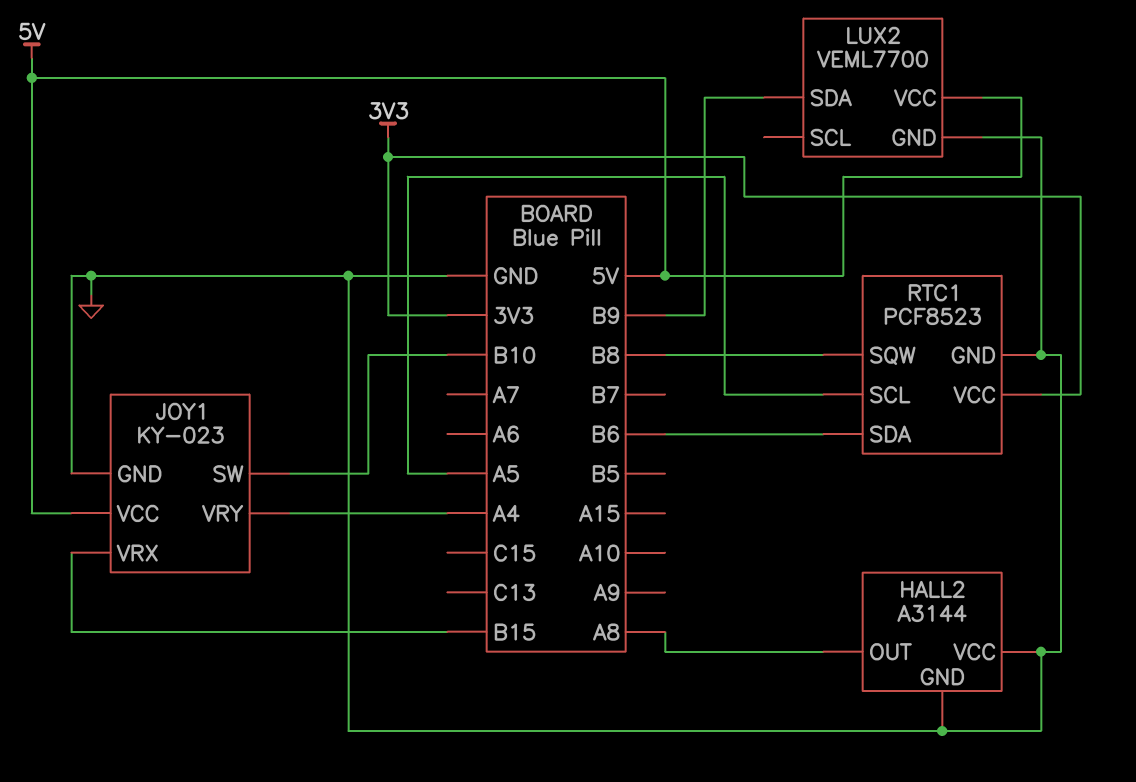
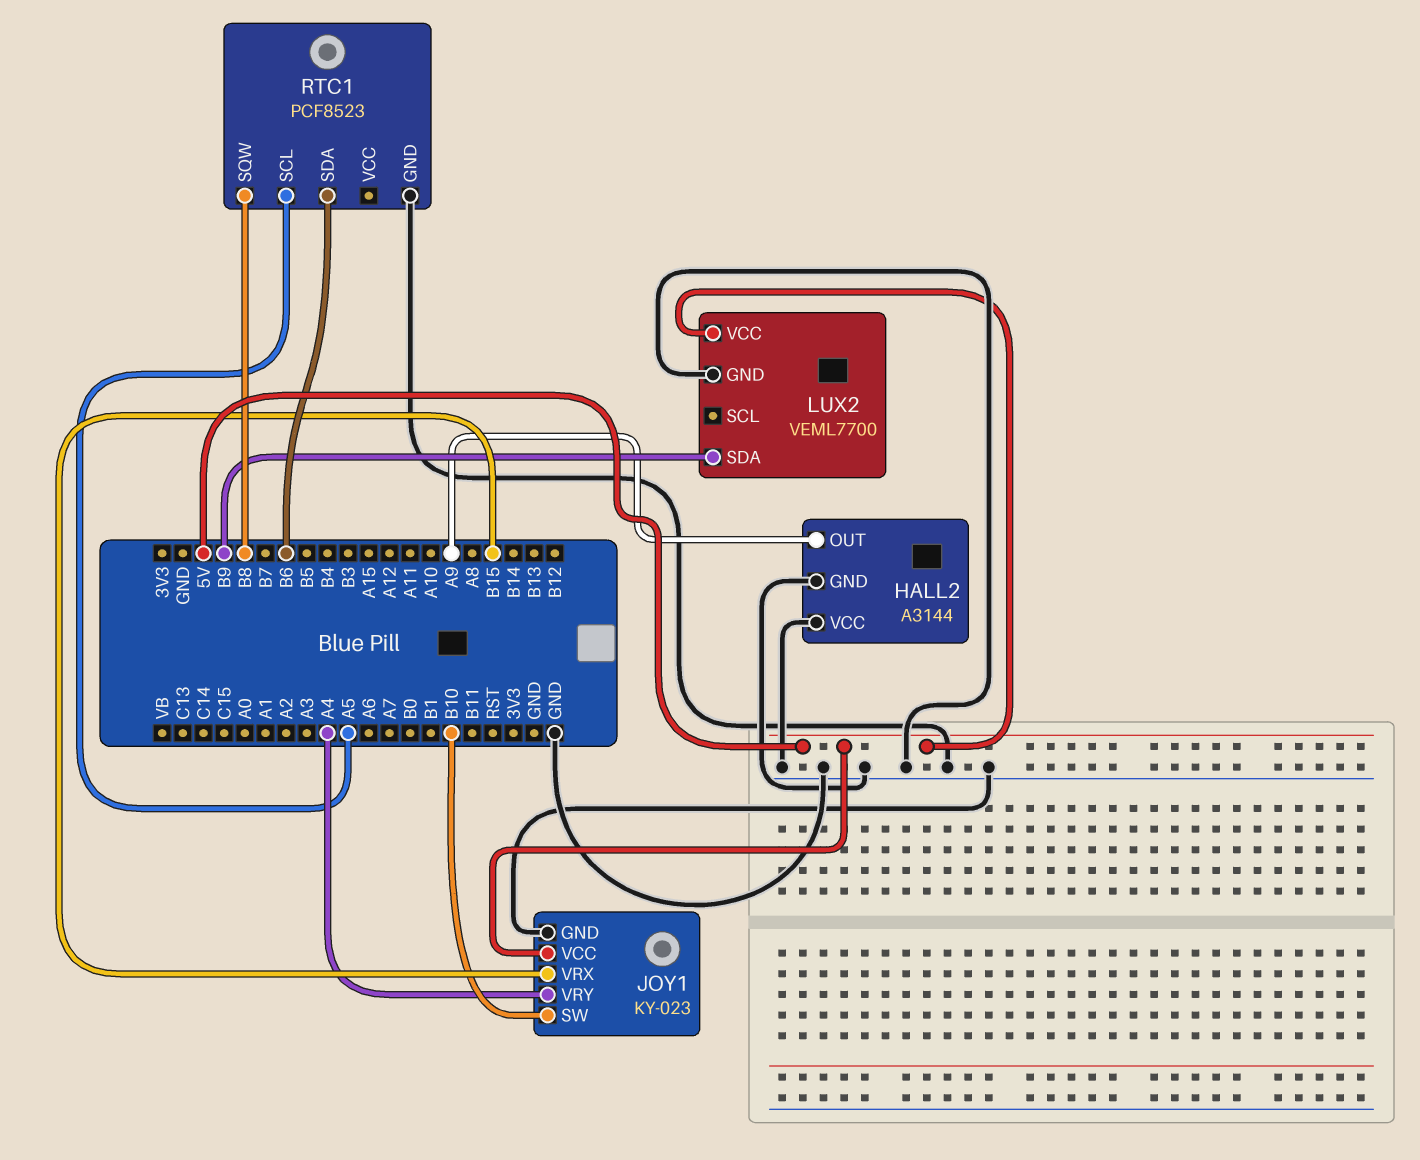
HALL2 pin OUT: A8 -> A9
RTC1 pin VCC: 3V3 -> none

